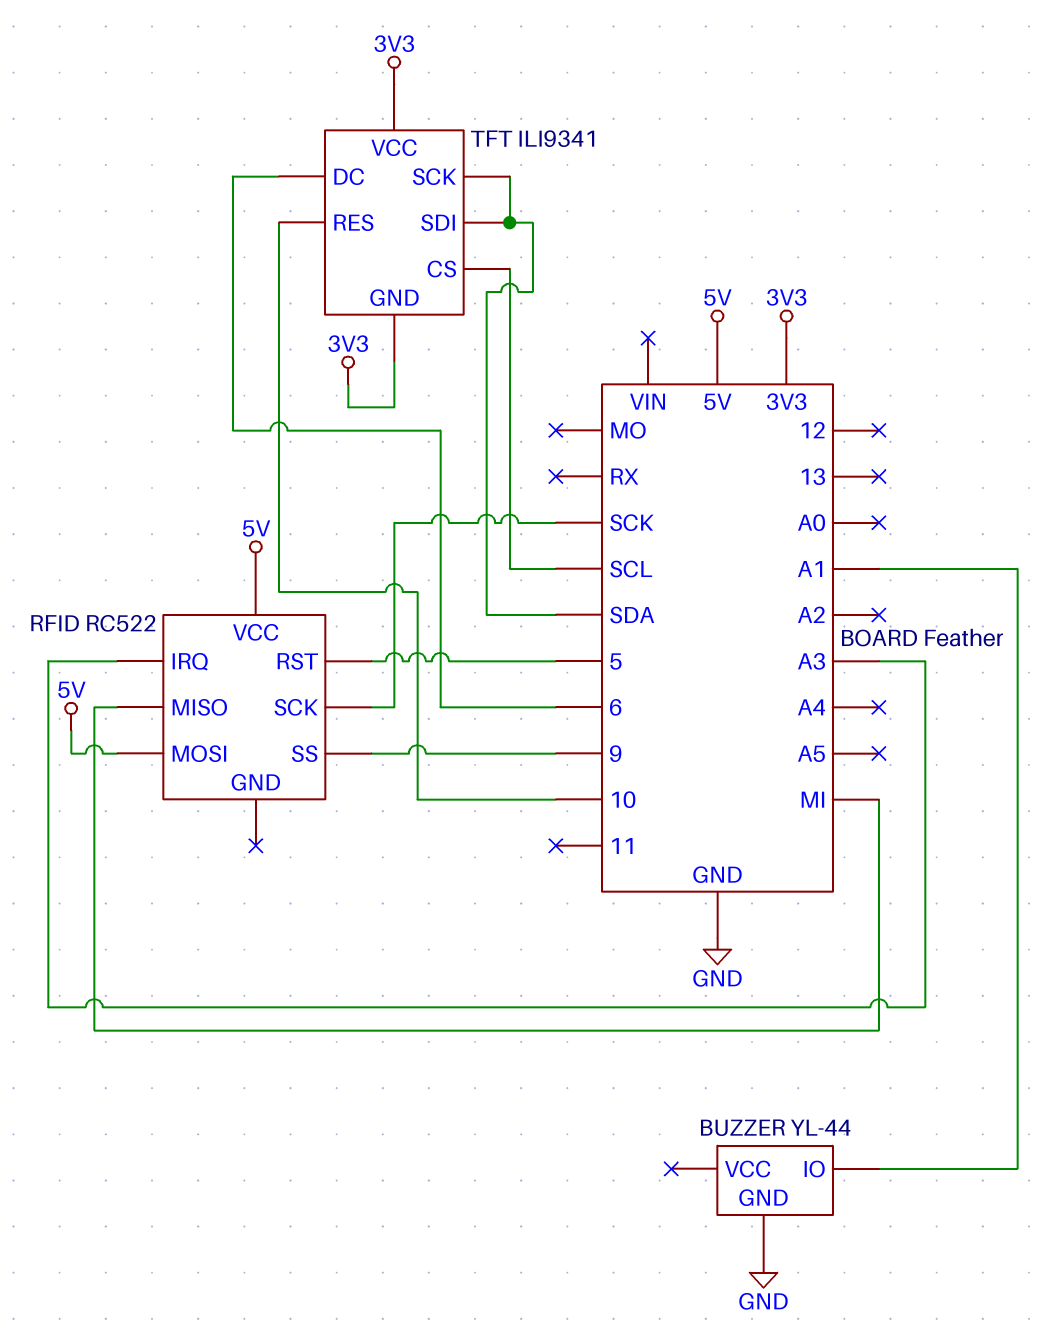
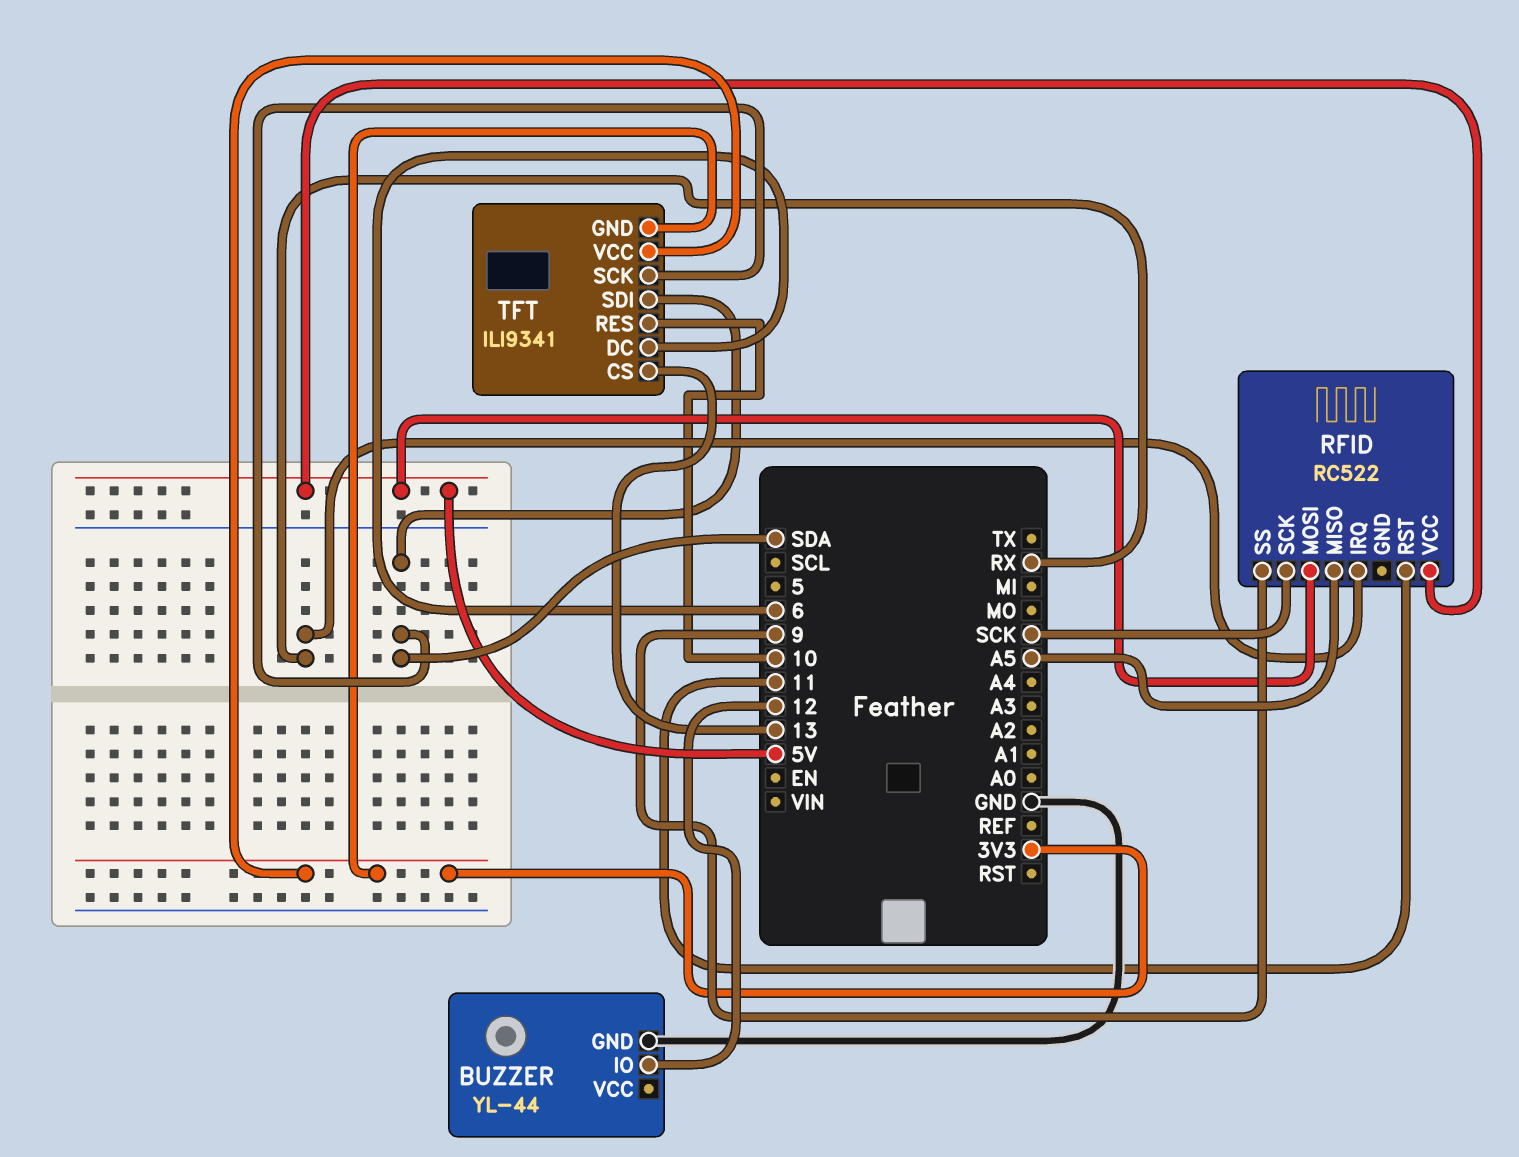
BUZZER pin IO: A1 -> 12
RFID pin IRQ: A3 -> RX
RFID pin MISO: MI -> A5
RFID pin RST: 5 -> 11
TFT pin CS: SCL -> 13

